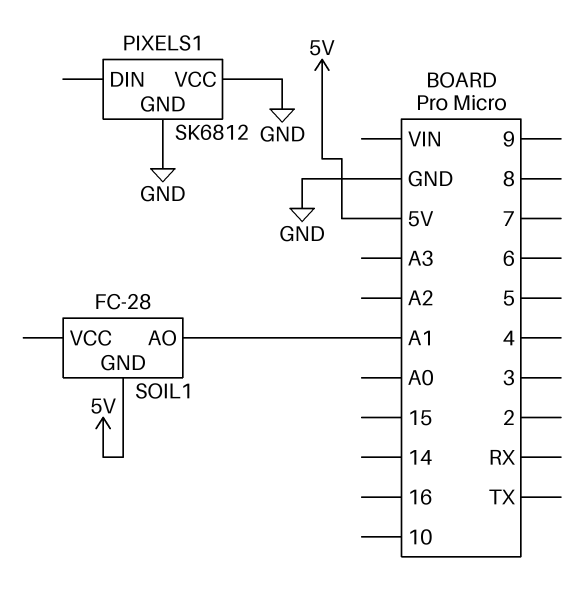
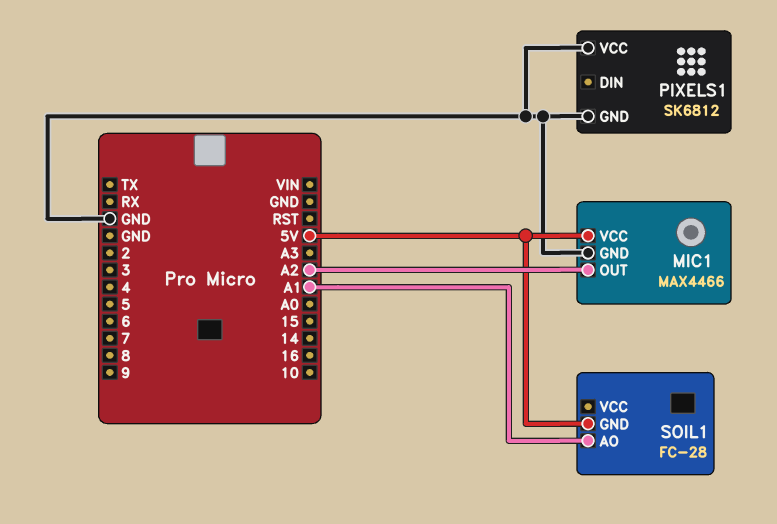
MIC1: none -> MAX4466
MIC1 pin GND: none -> GND
MIC1 pin OUT: none -> A2
MIC1 pin VCC: none -> 5V

